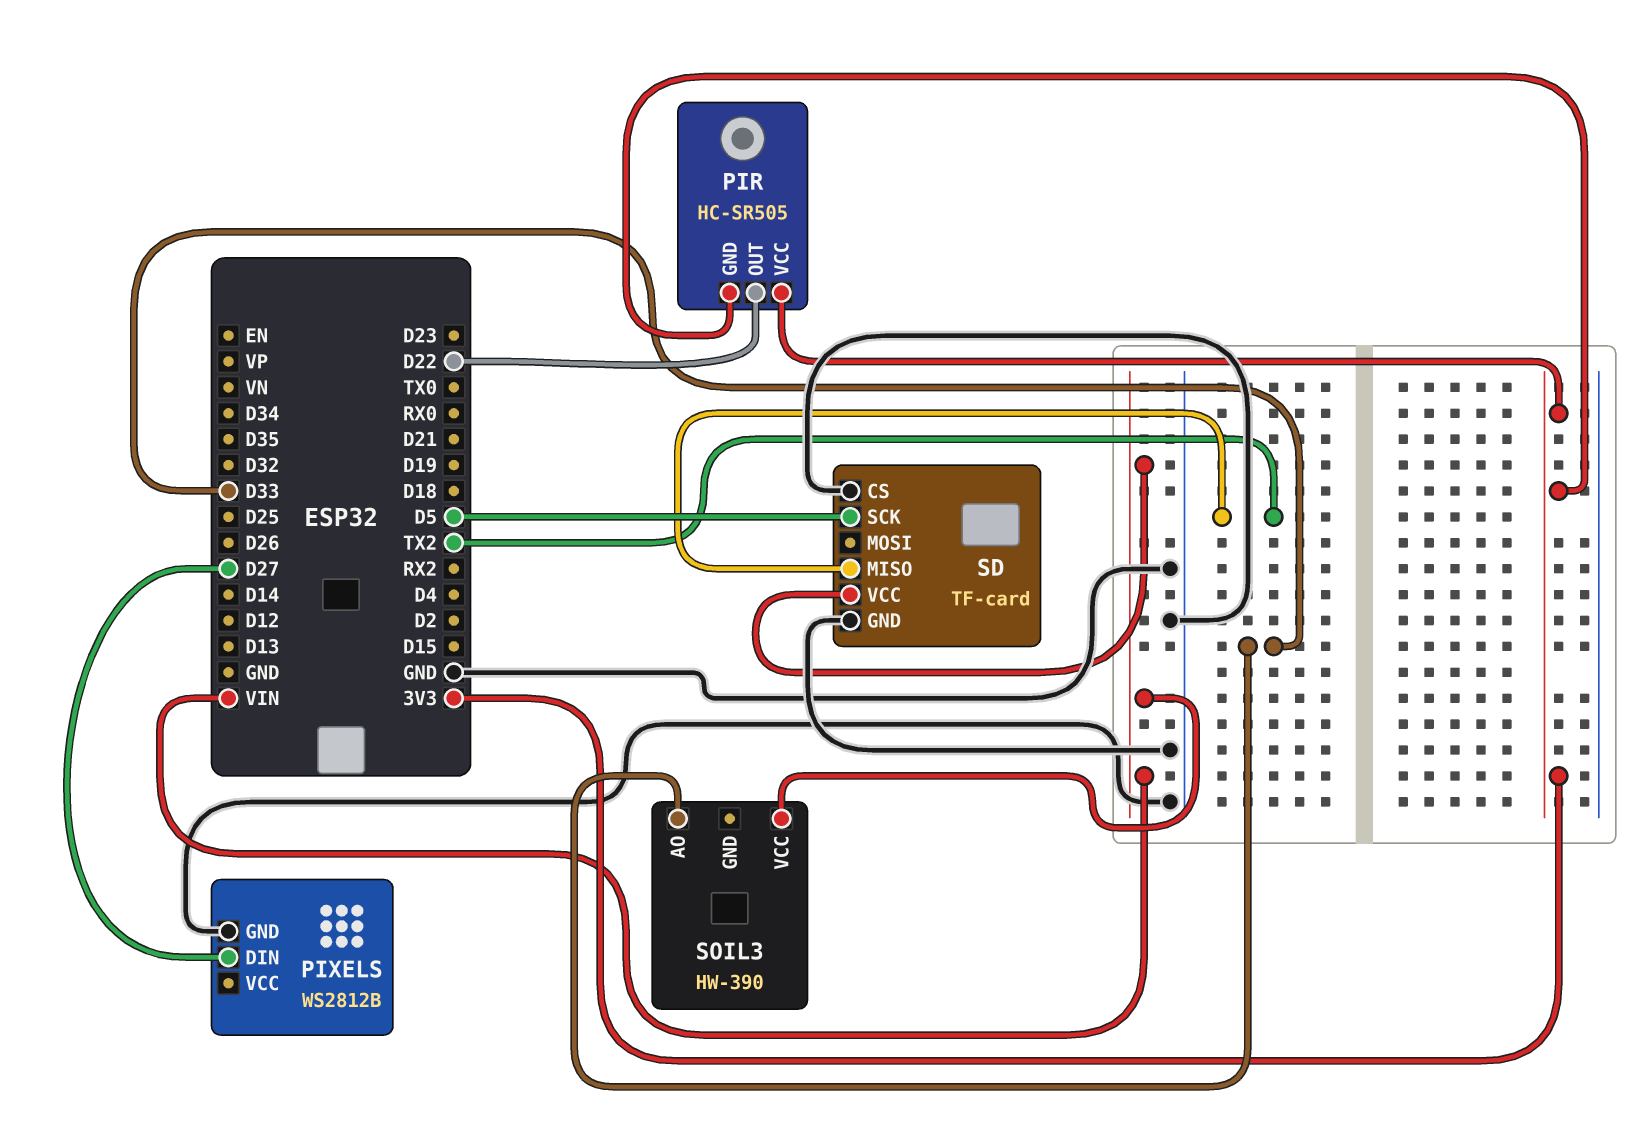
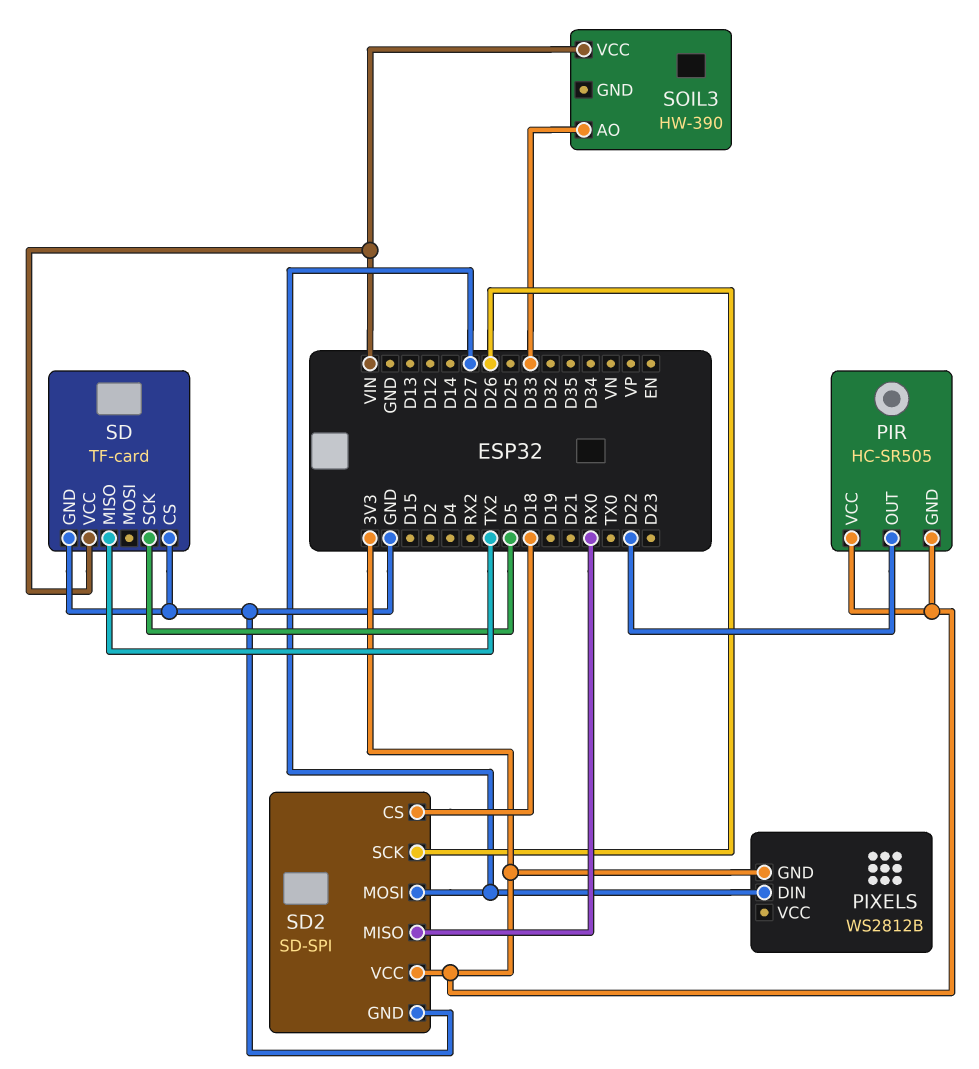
PIXELS pin GND: GND -> 3V3
SD2: none -> SD-SPI
SD2 pin CS: none -> D18
SD2 pin GND: none -> GND
SD2 pin MISO: none -> RX0
SD2 pin MOSI: none -> D27
SD2 pin SCK: none -> D26
SD2 pin VCC: none -> 3V3

